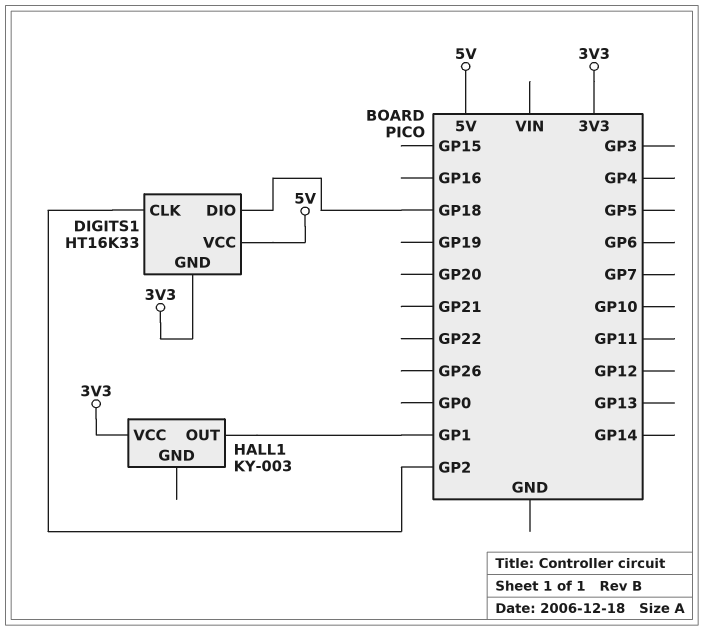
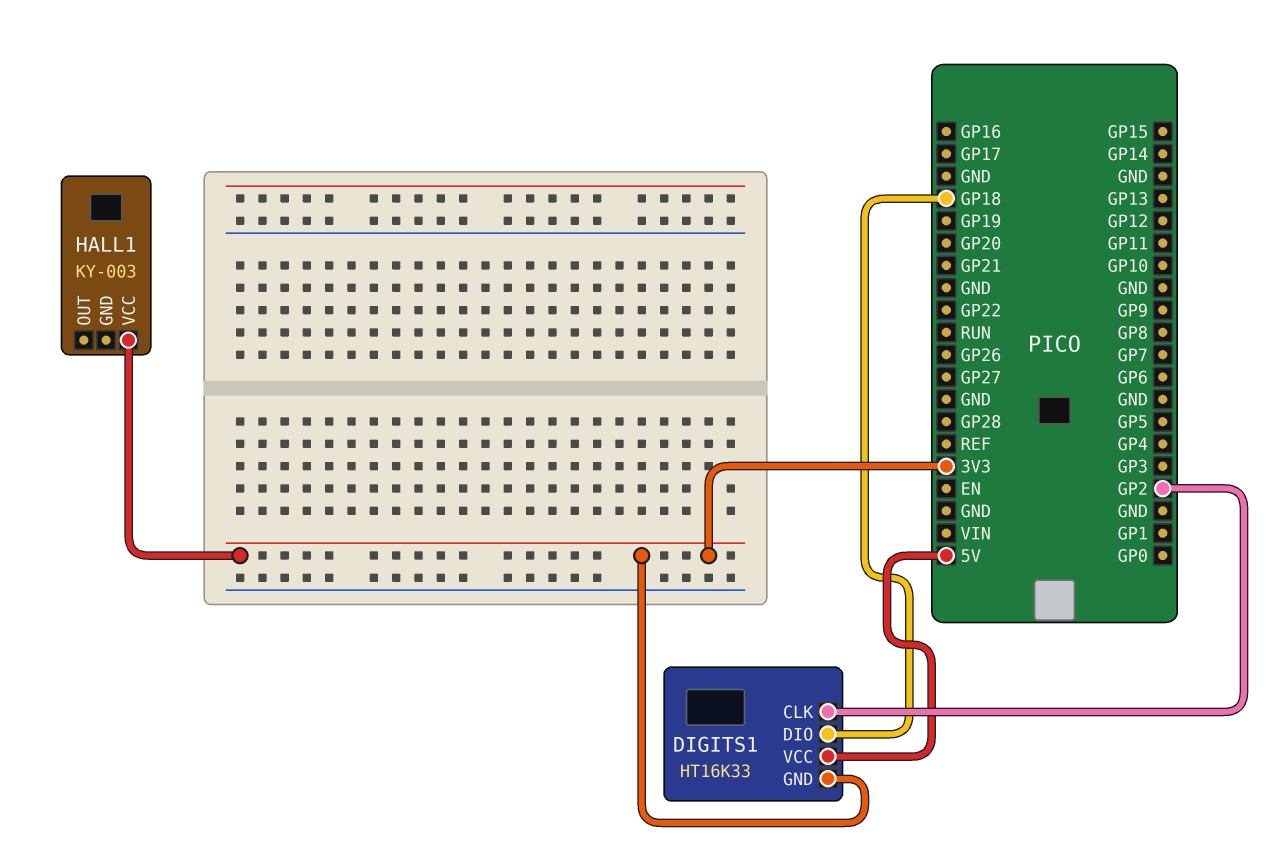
HALL1 pin OUT: GP1 -> none

